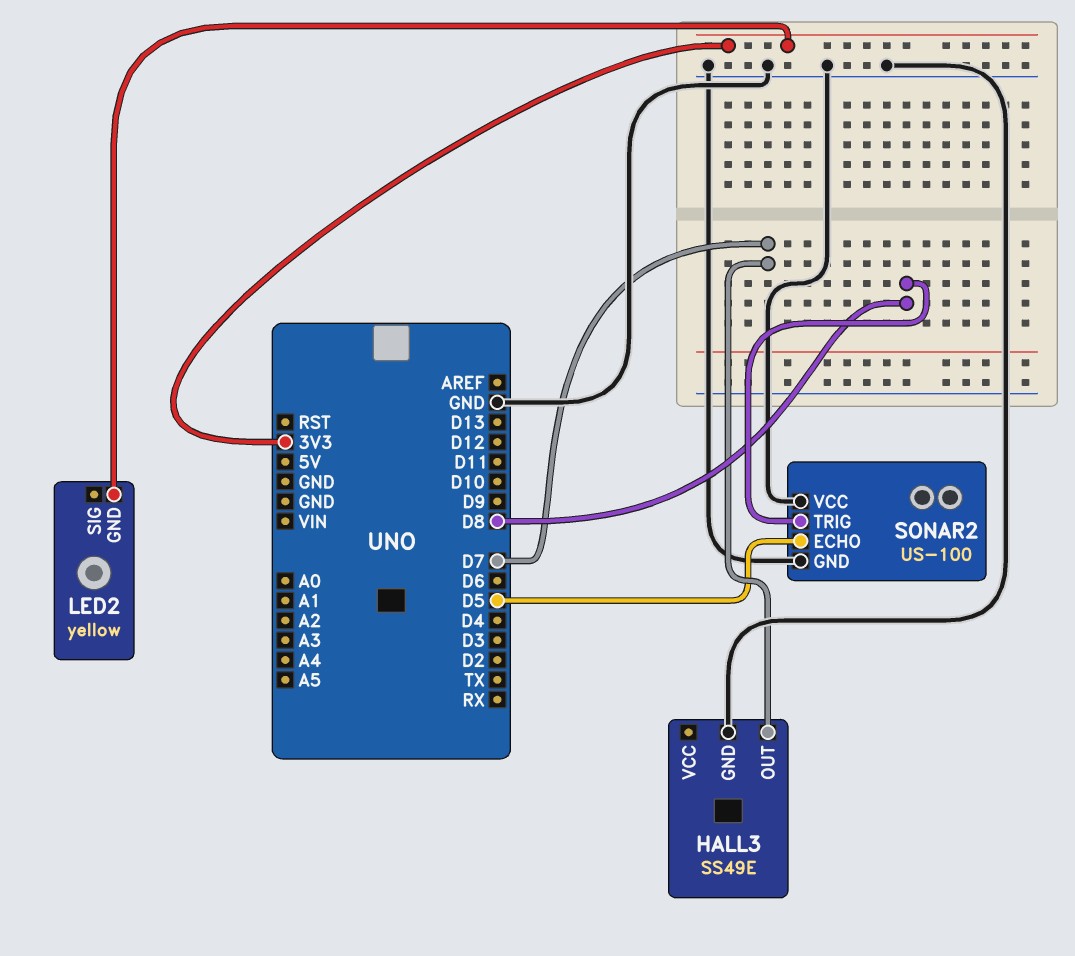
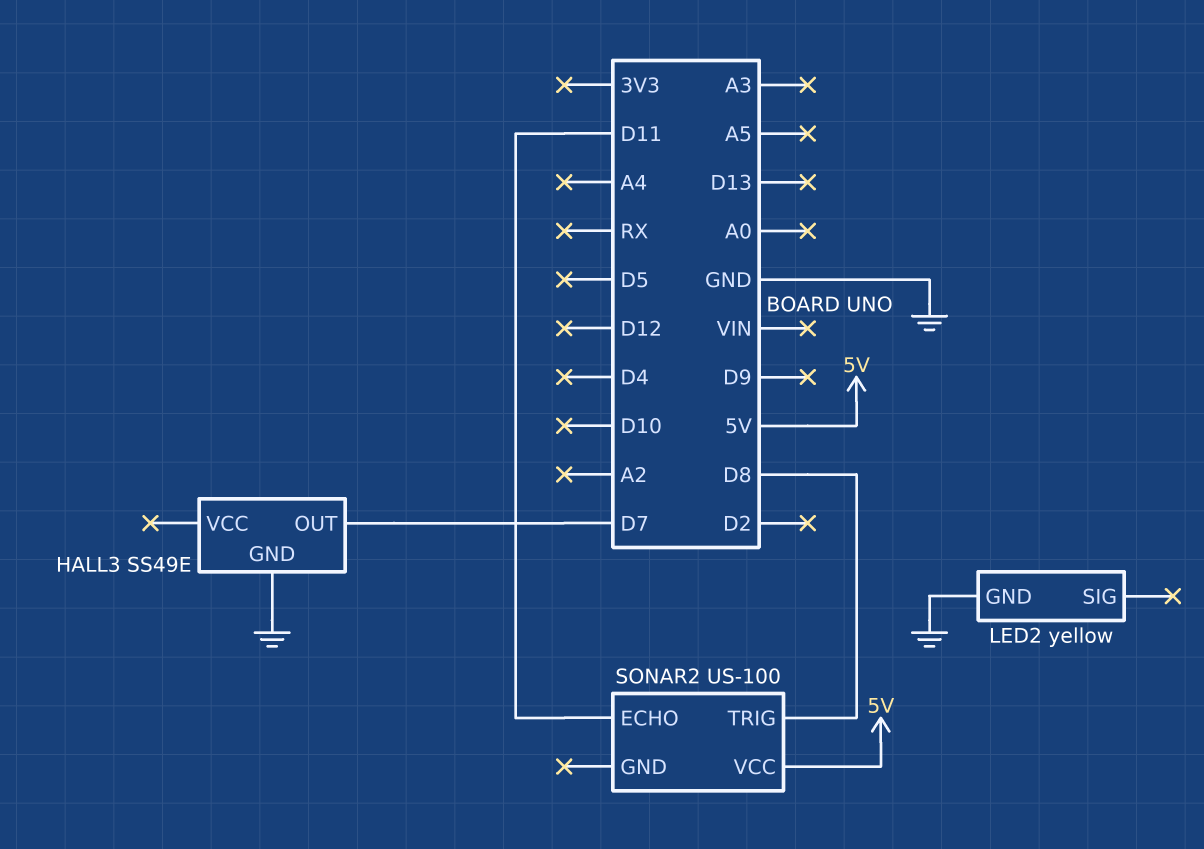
LED2 pin GND: 3V3 -> GND
SONAR2 pin ECHO: D5 -> D11
SONAR2 pin GND: GND -> none
SONAR2 pin VCC: GND -> 5V

